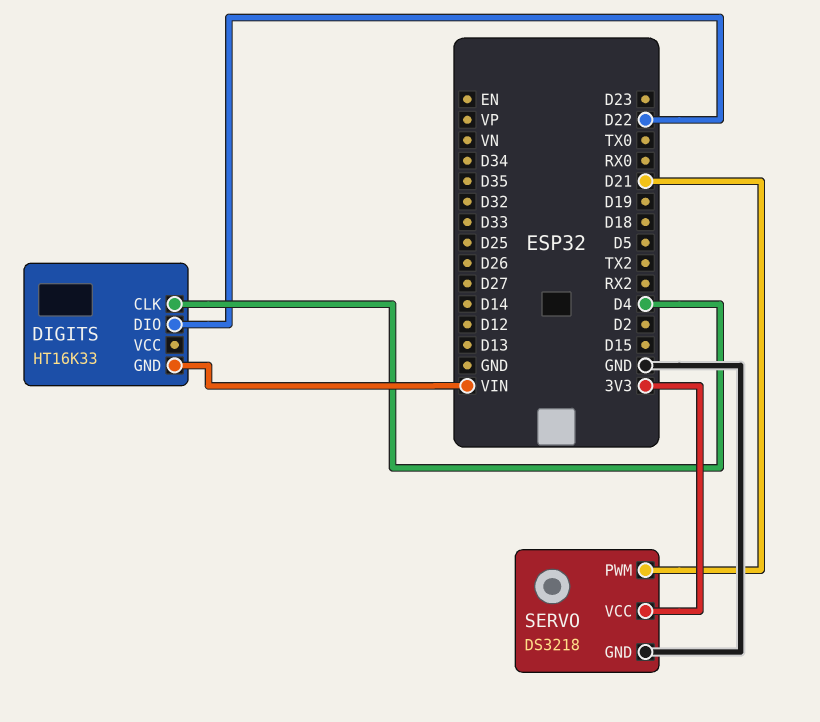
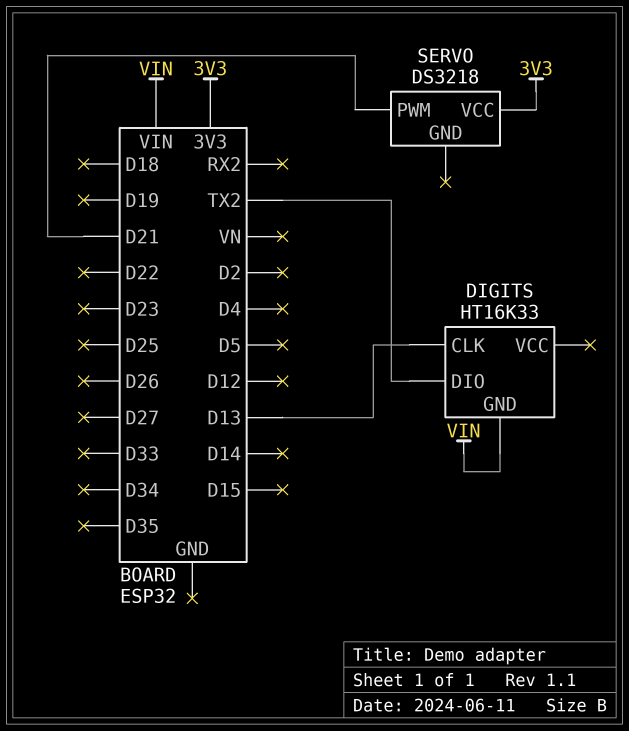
DIGITS pin CLK: D4 -> D13
DIGITS pin DIO: D22 -> TX2
SERVO pin GND: GND -> none

